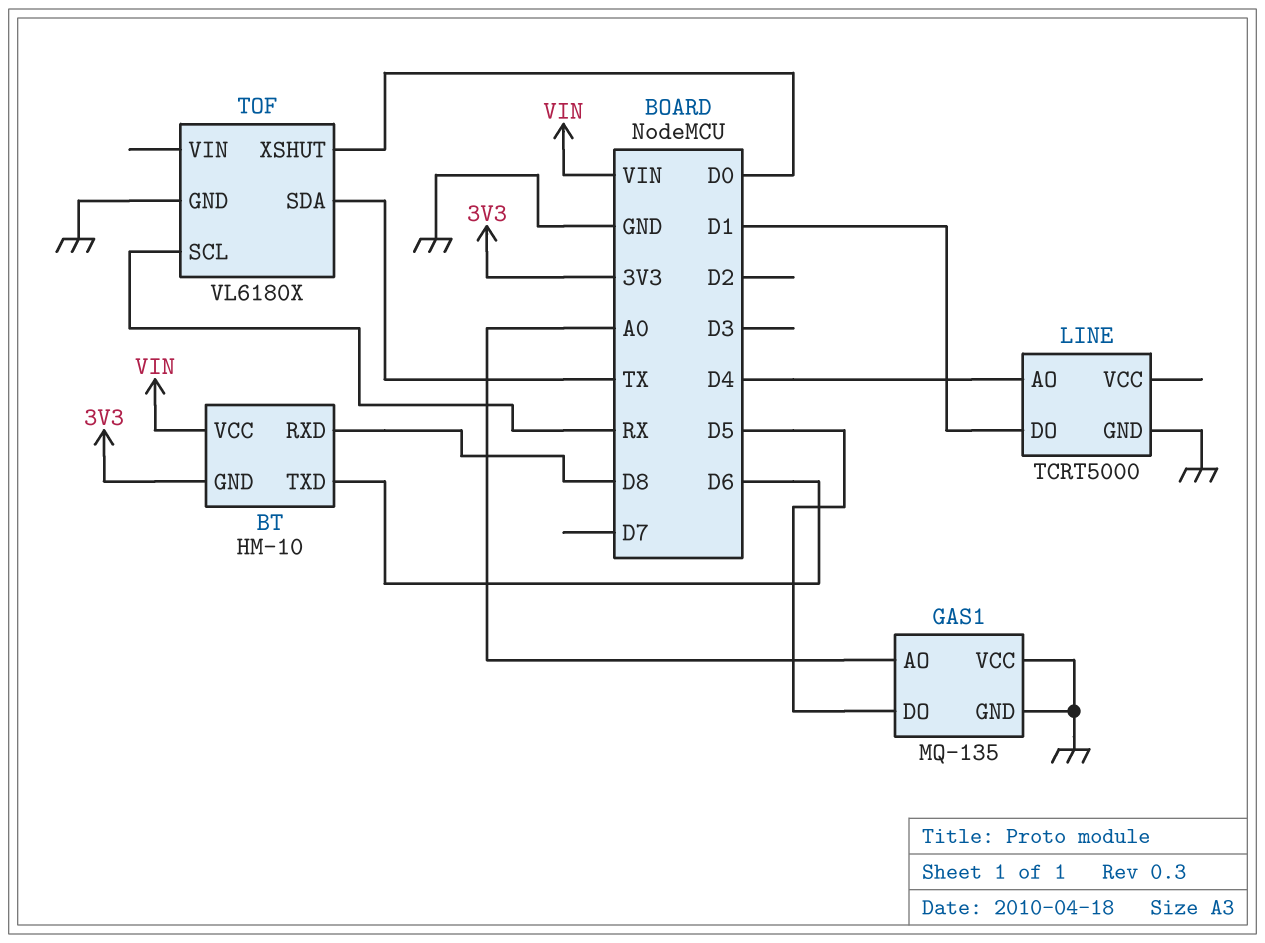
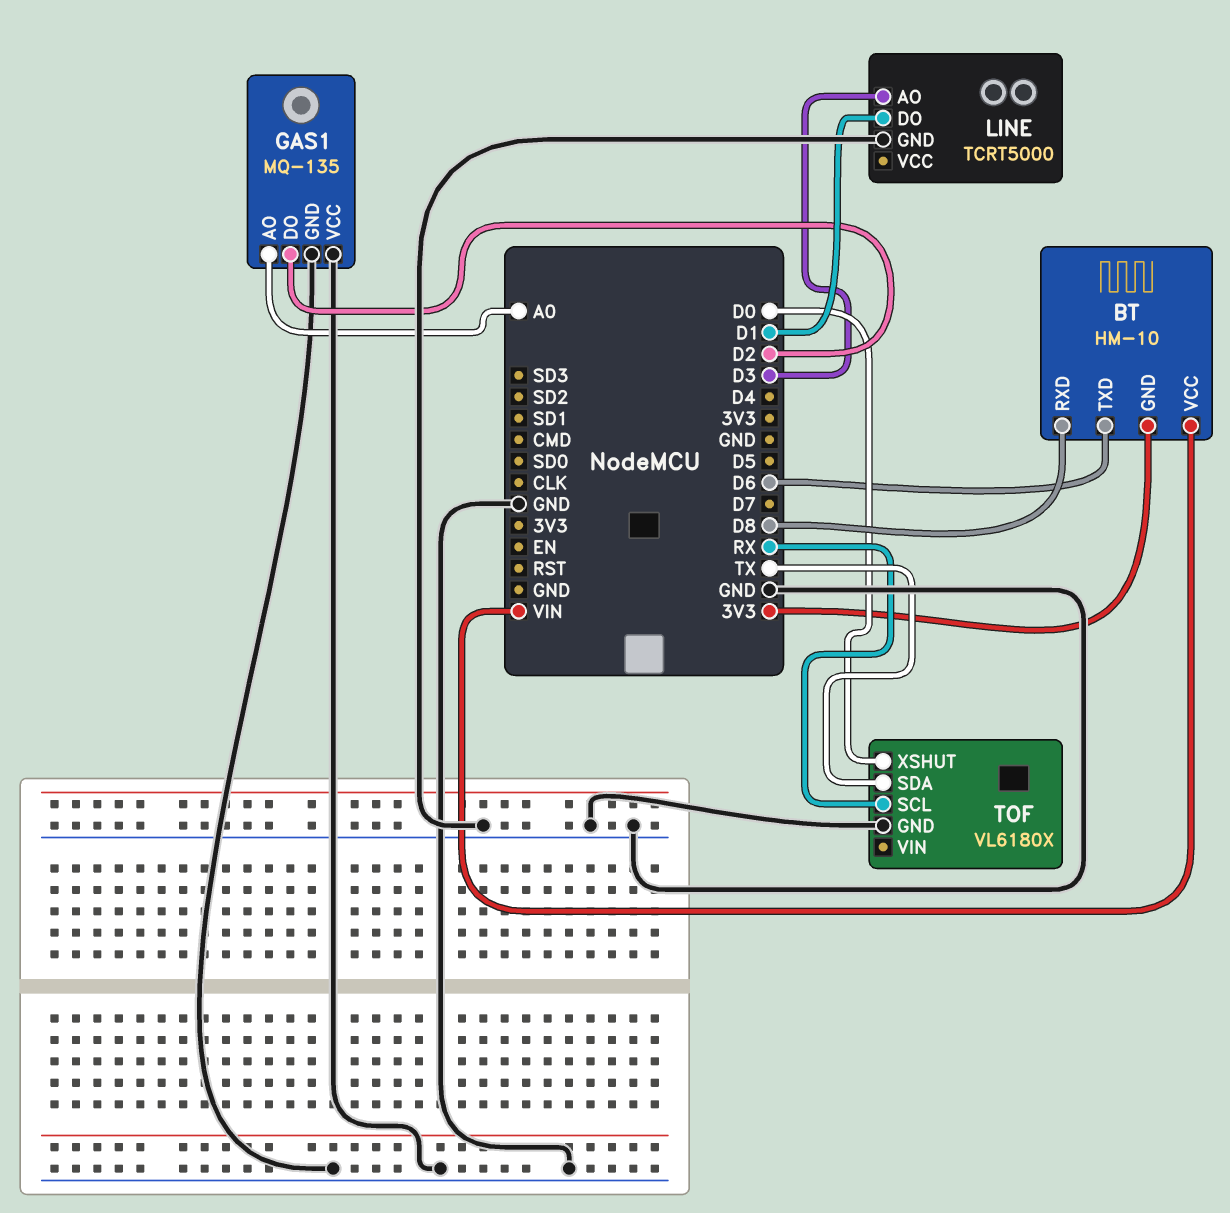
GAS1 pin DO: D5 -> D2
LINE pin AO: D4 -> D3

